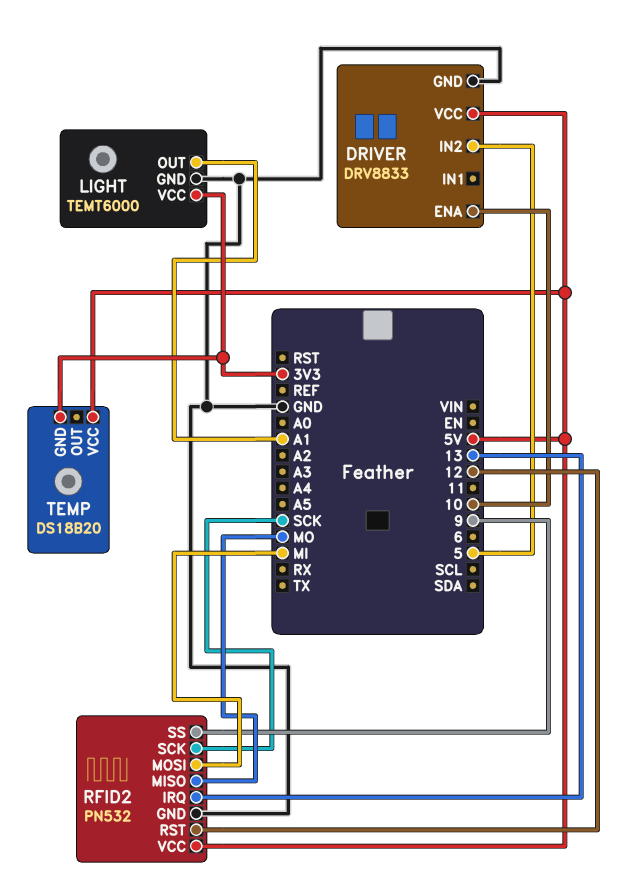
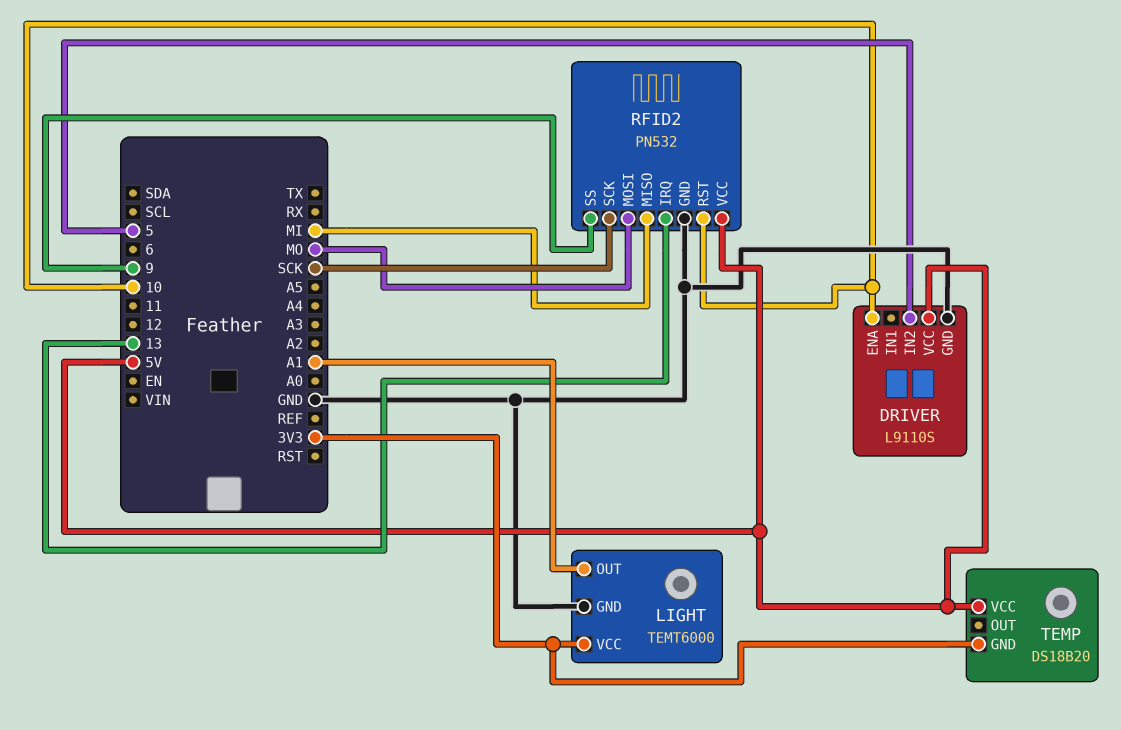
DRIVER: DRV8833 -> L9110S
RFID2 pin MISO: MO -> MI
RFID2 pin MOSI: MI -> MO
RFID2 pin RST: 12 -> 10

